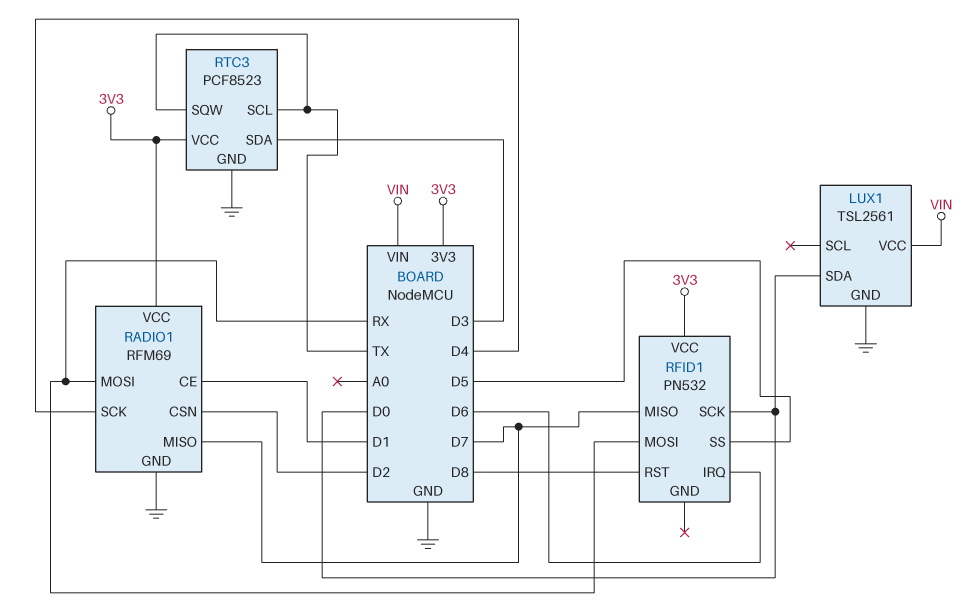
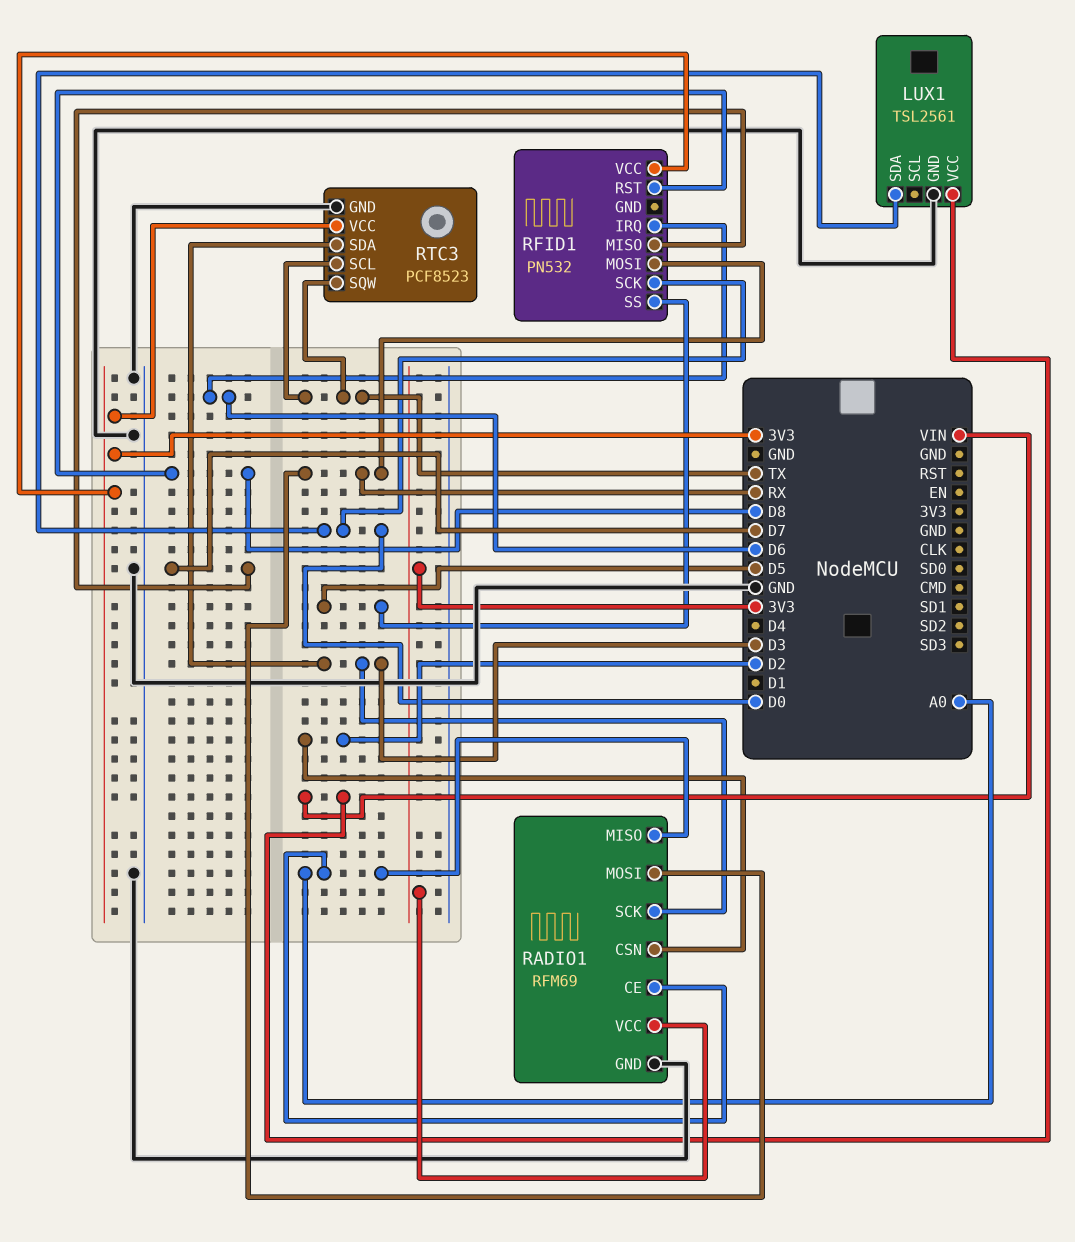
RADIO1 pin CE: D1 -> A0
RADIO1 pin MISO: D7 -> A0
RADIO1 pin SCK: D4 -> D3

